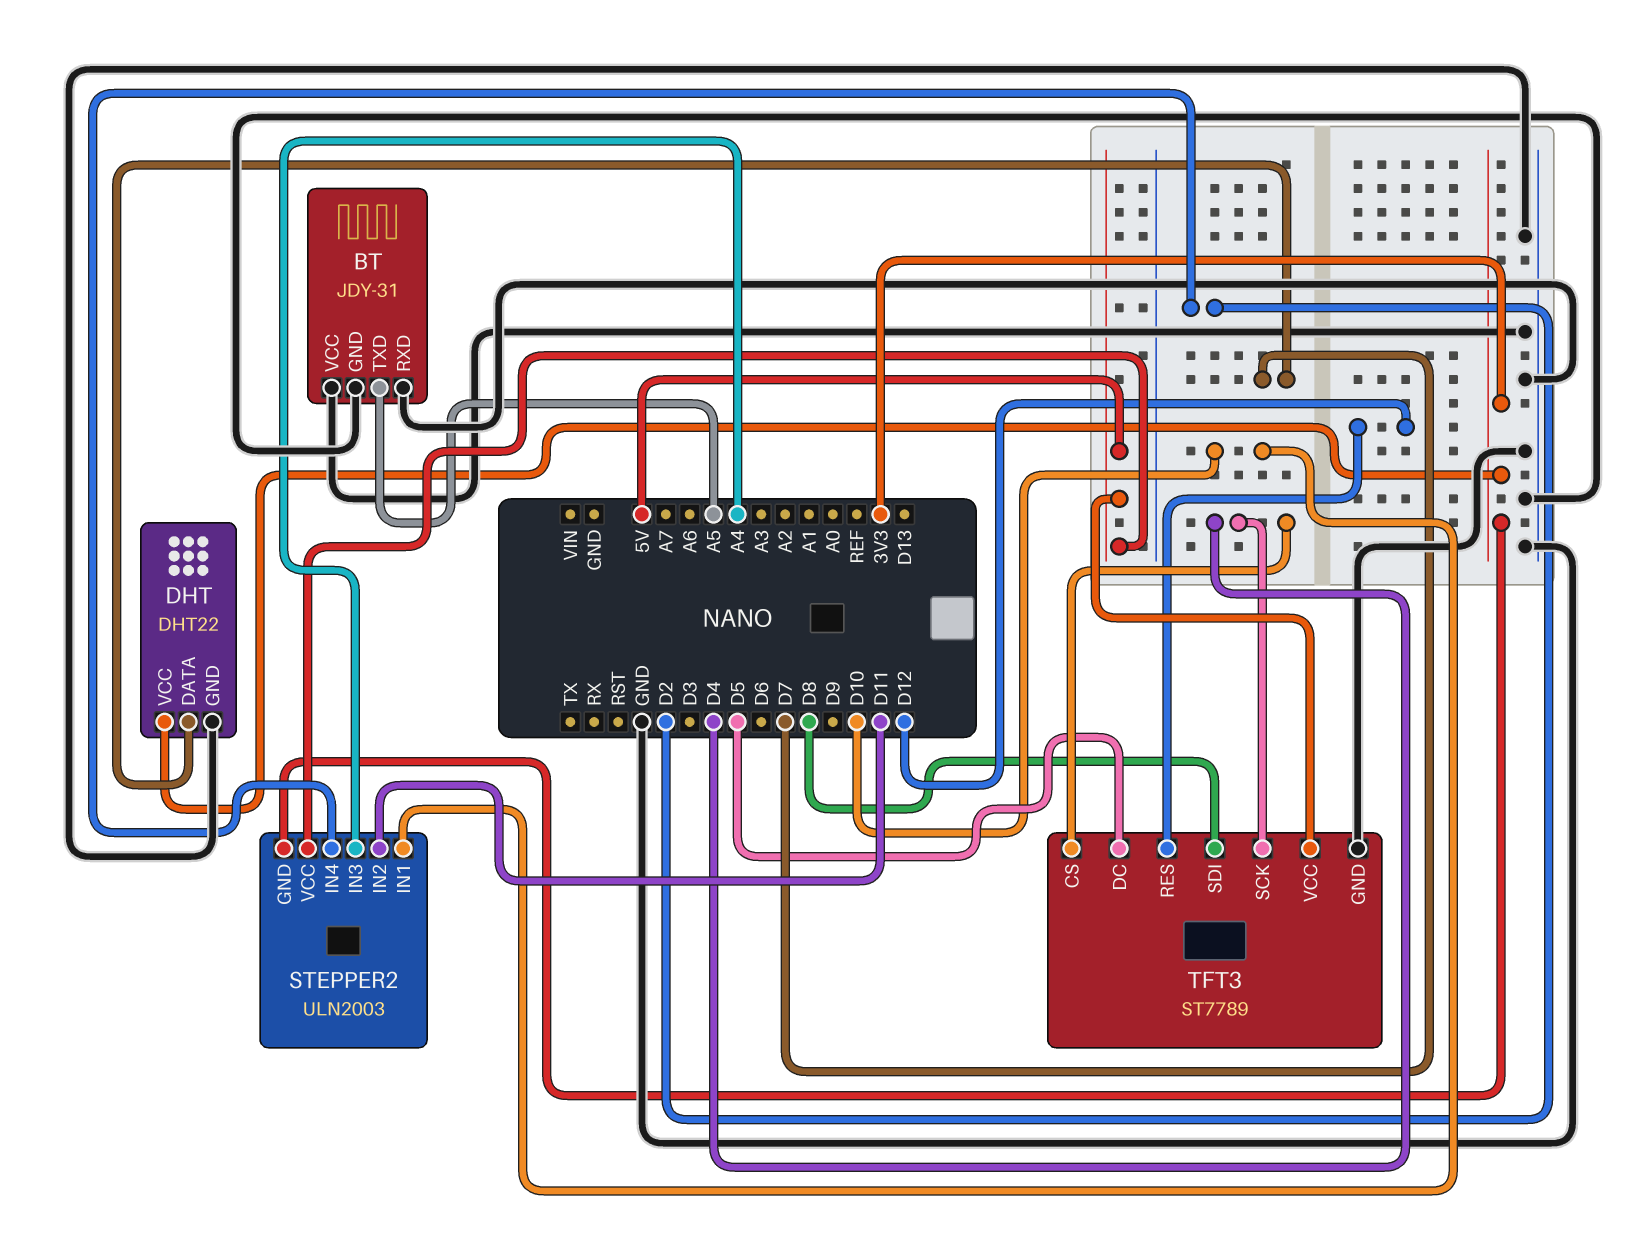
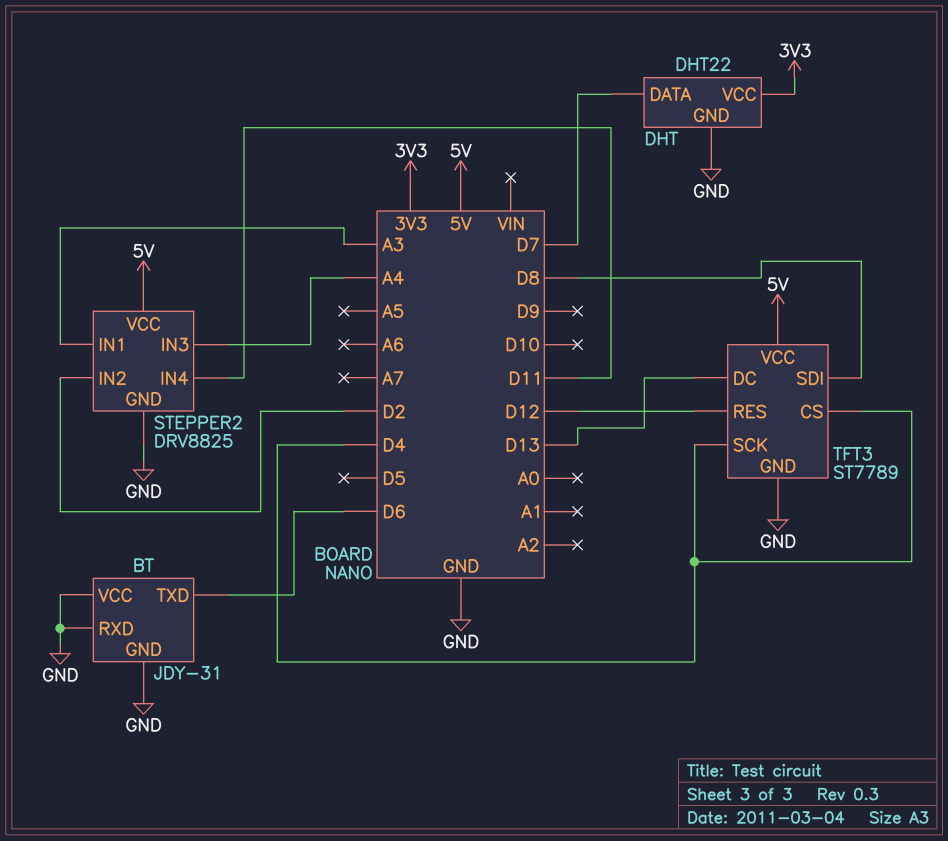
BT pin TXD: A5 -> D6
STEPPER2: ULN2003 -> DRV8825
STEPPER2 pin GND: 3V3 -> GND
STEPPER2 pin IN1: D10 -> A3
STEPPER2 pin IN2: D11 -> D2
STEPPER2 pin IN4: D2 -> D11
TFT3 pin DC: D5 -> D13

